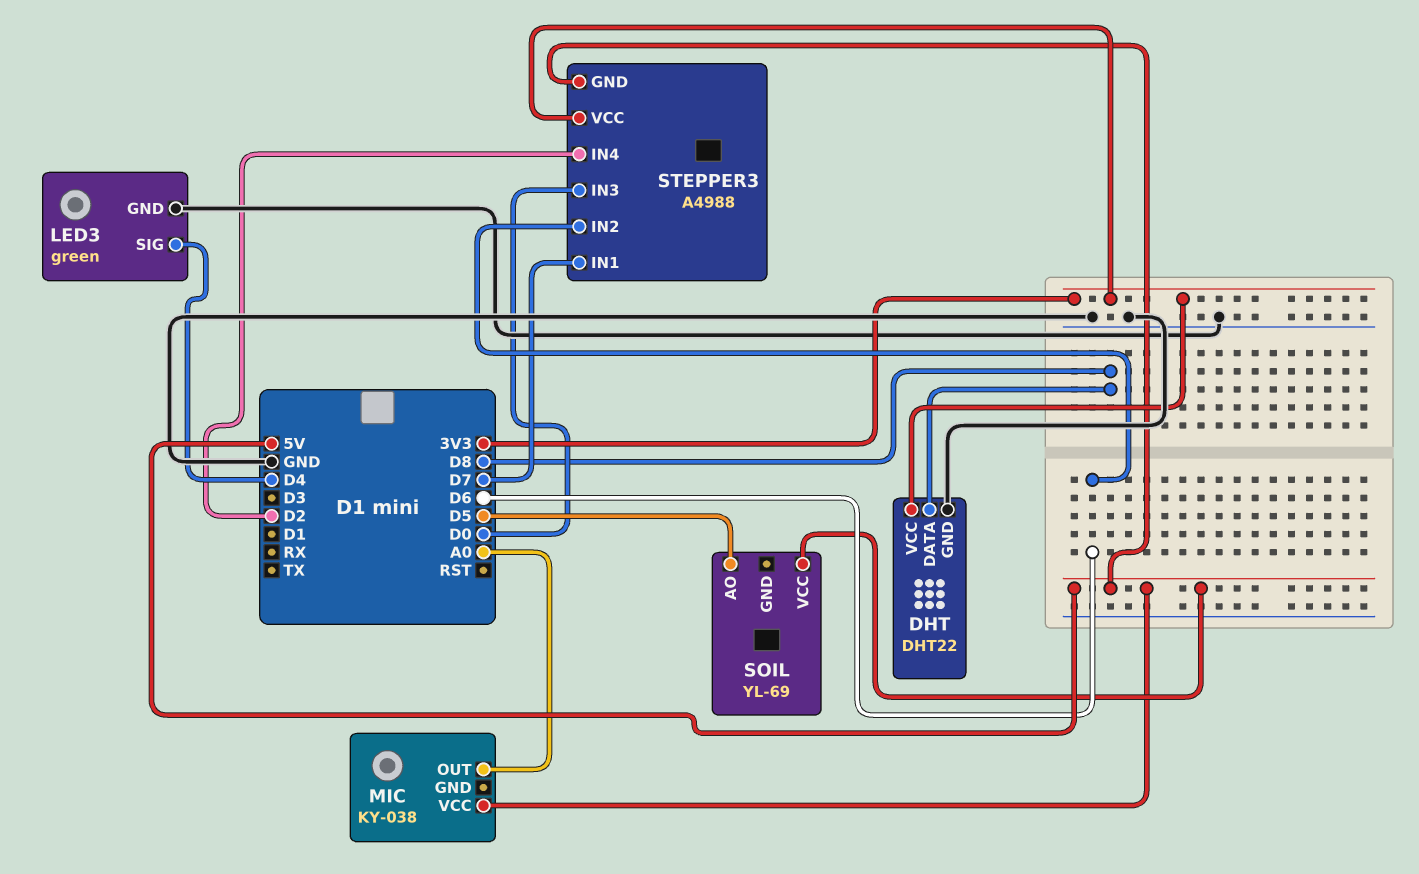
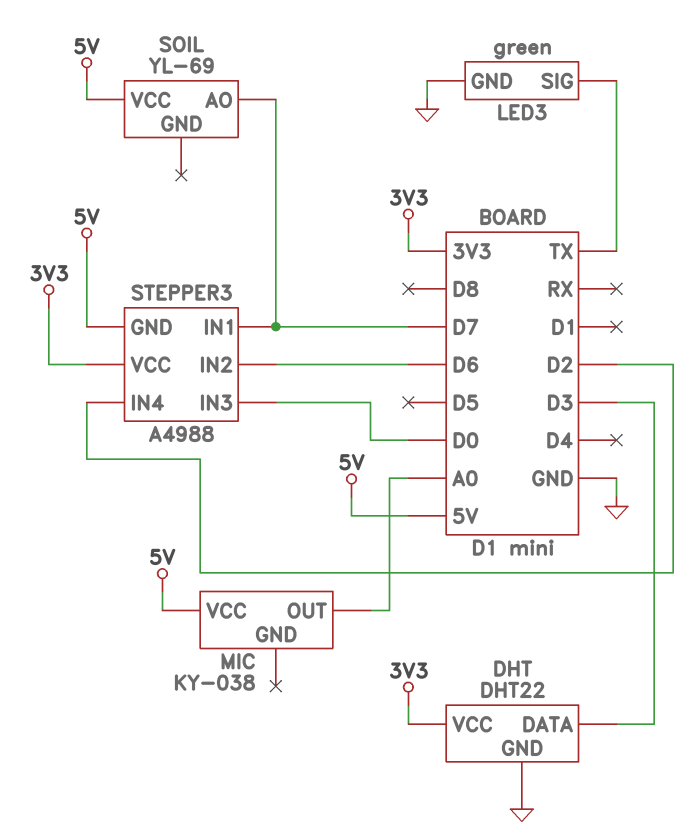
DHT pin DATA: D8 -> D3
LED3 pin SIG: D4 -> TX
SOIL pin AO: D5 -> D7

